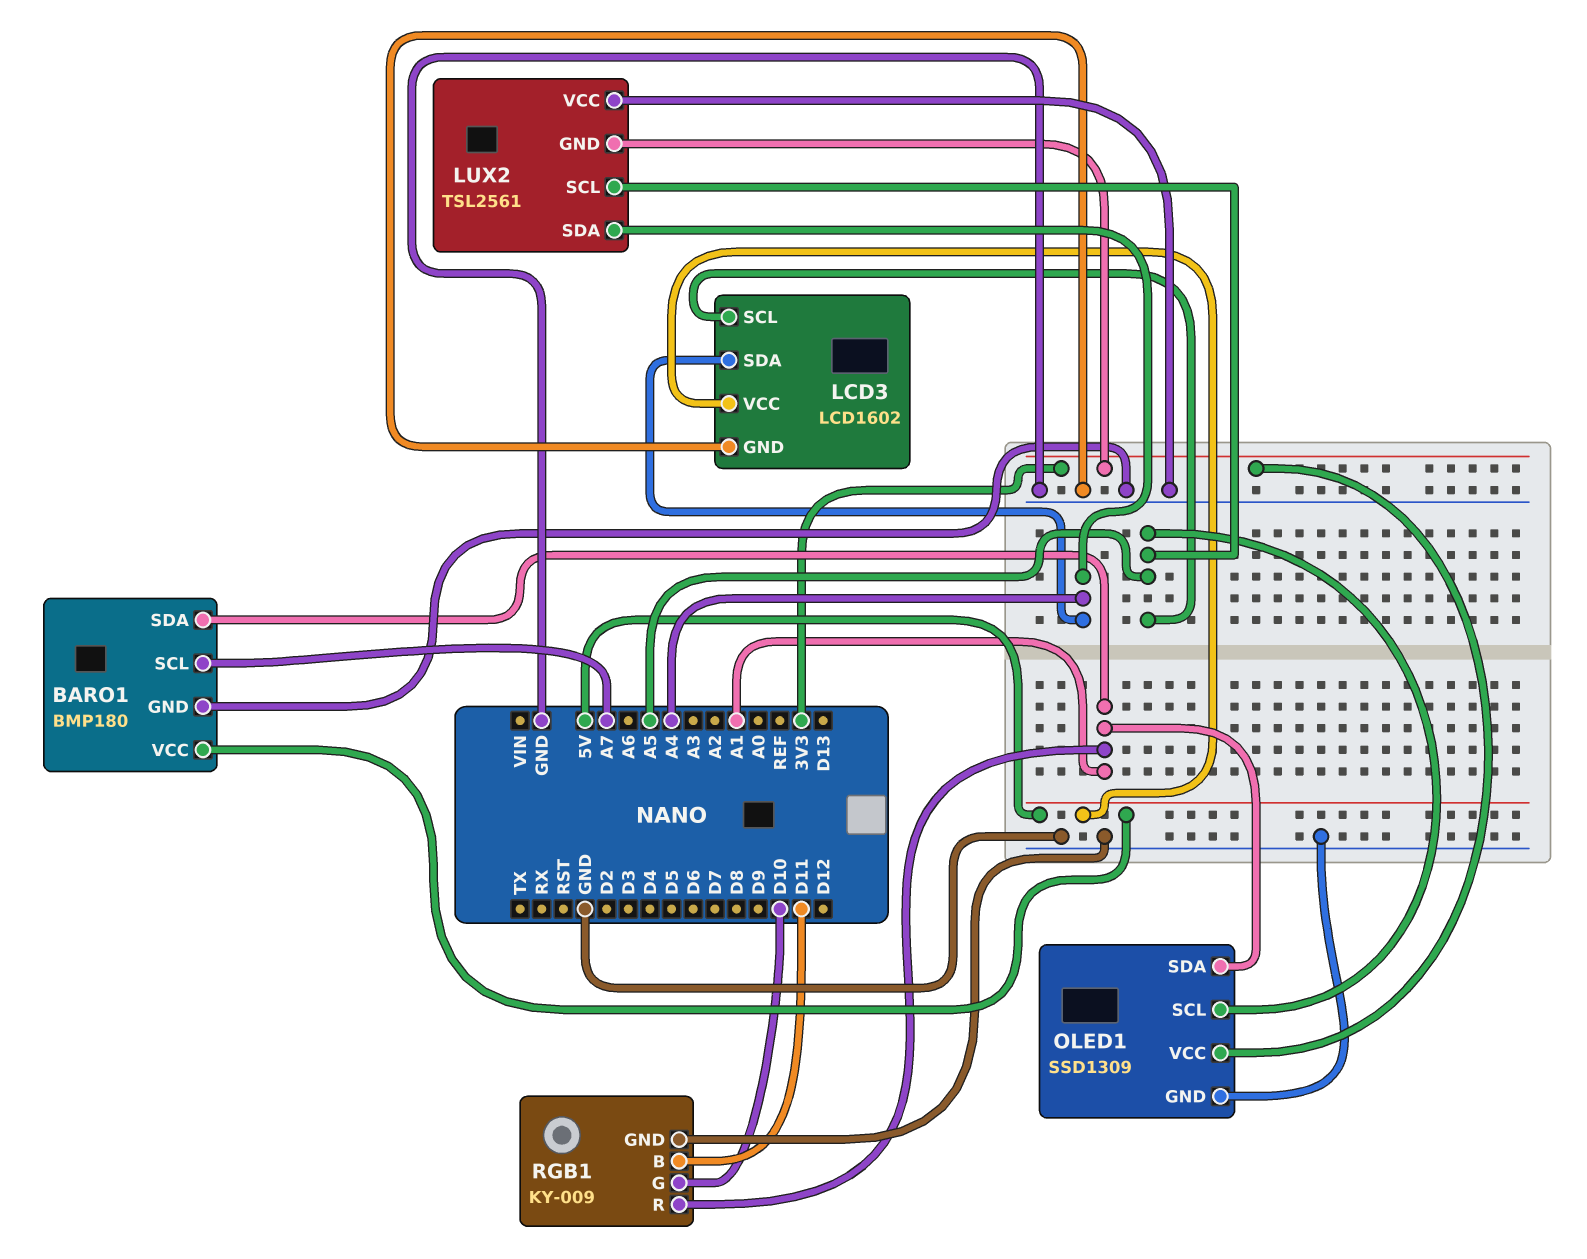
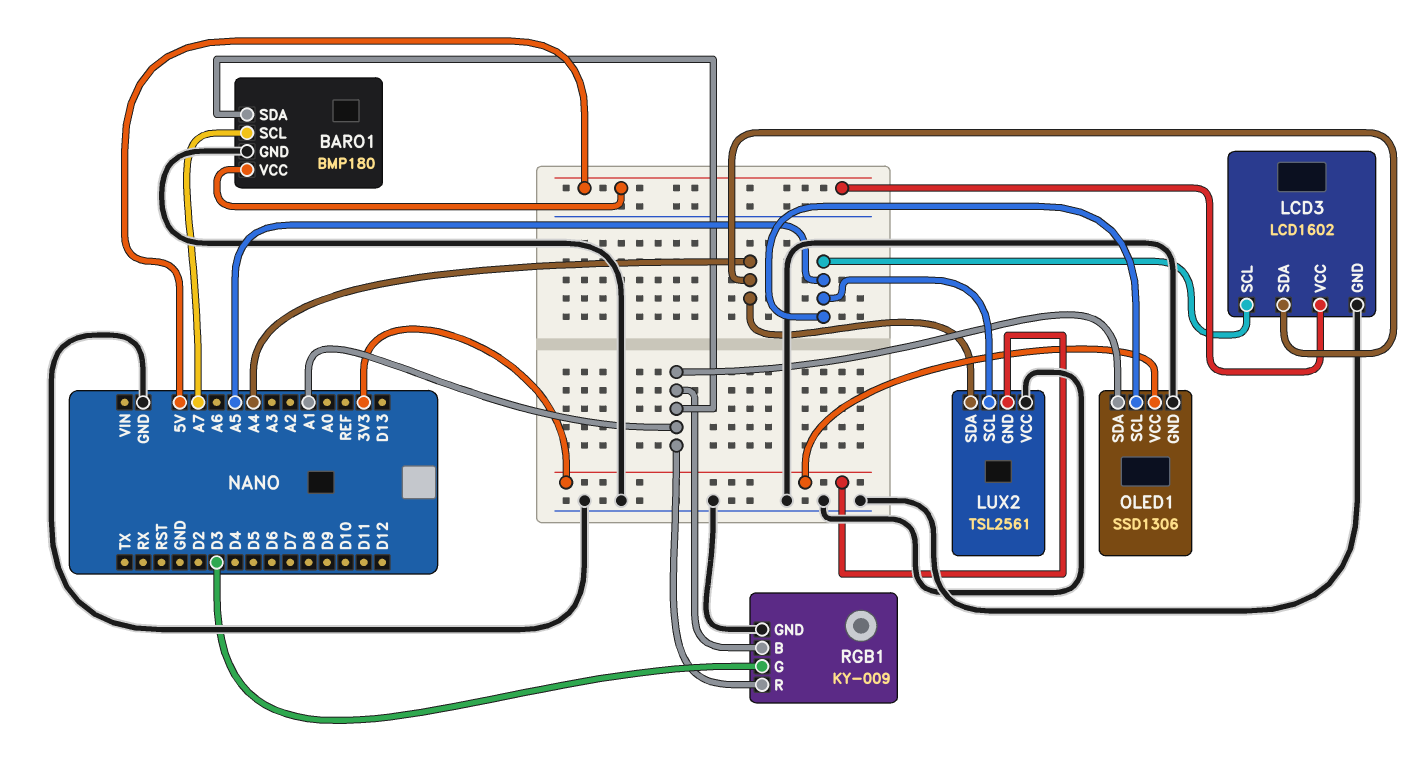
OLED1: SSD1309 -> SSD1306
RGB1 pin B: D11 -> A1
RGB1 pin G: D10 -> D3

